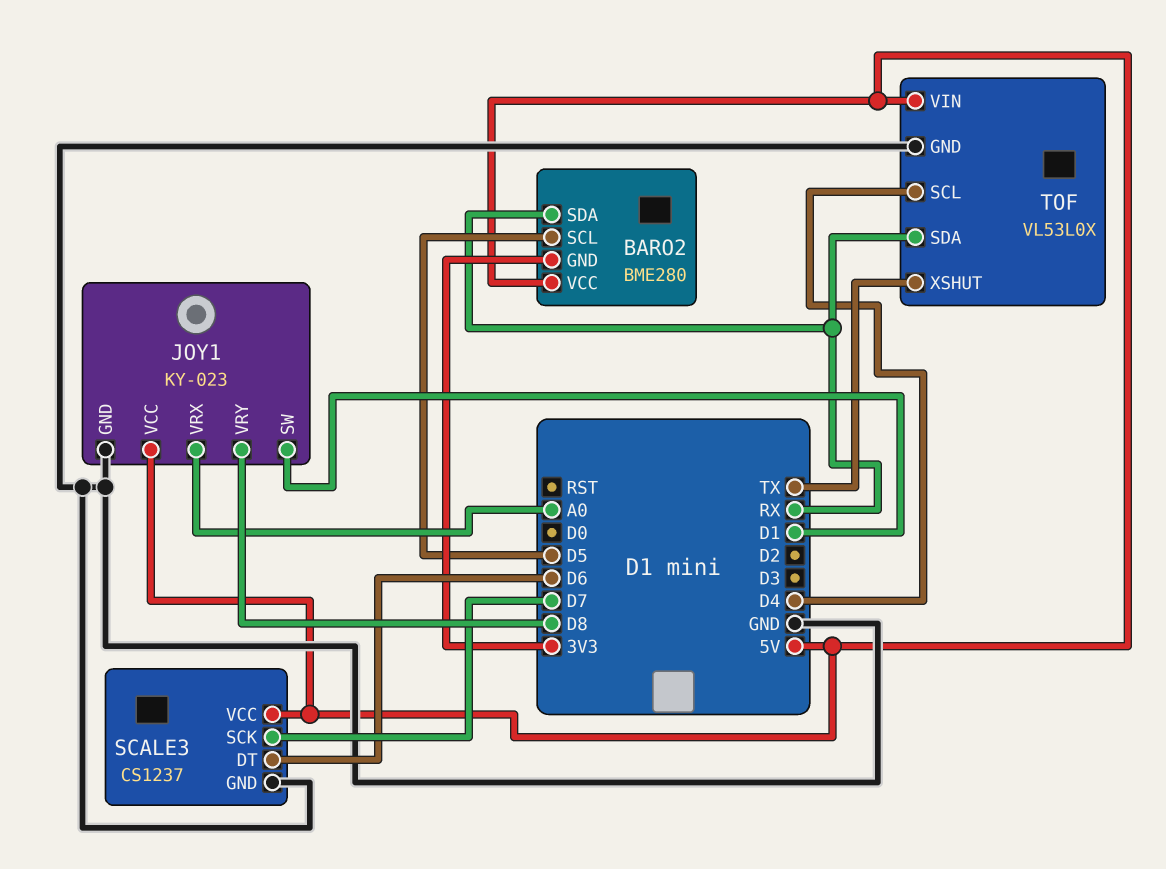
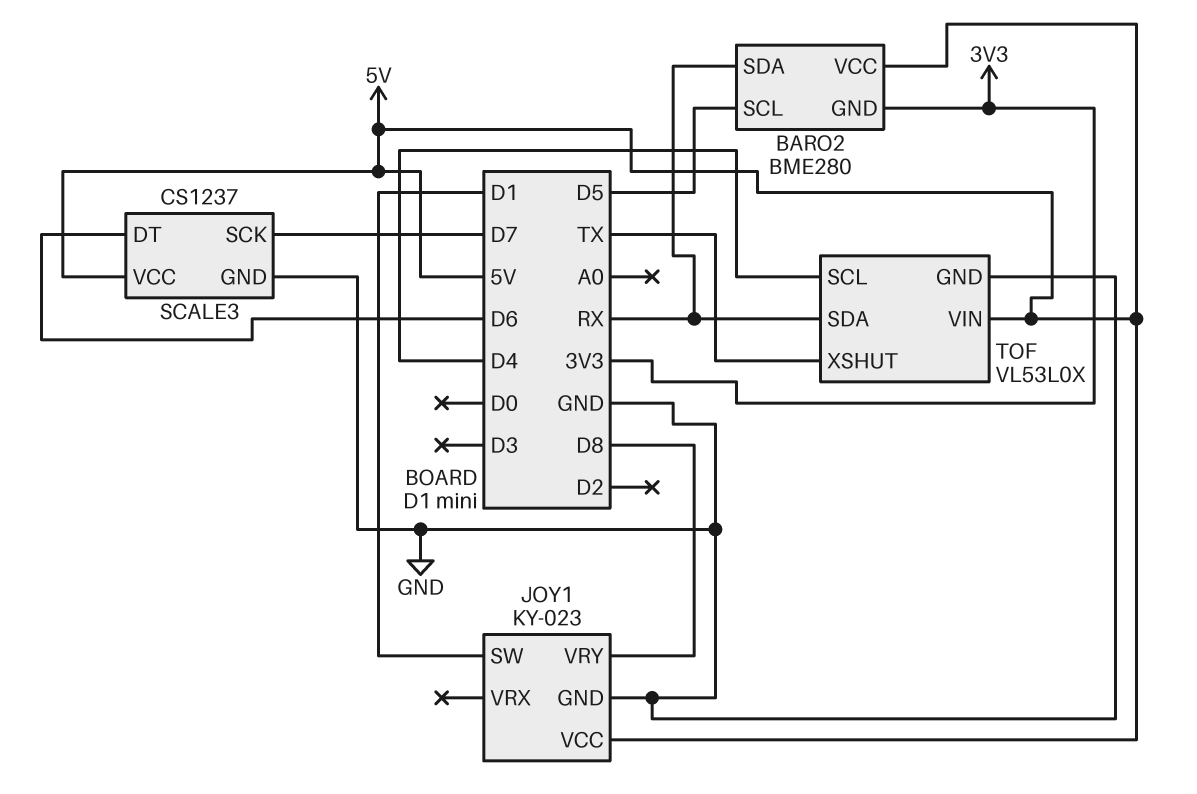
JOY1 pin VRX: A0 -> none

